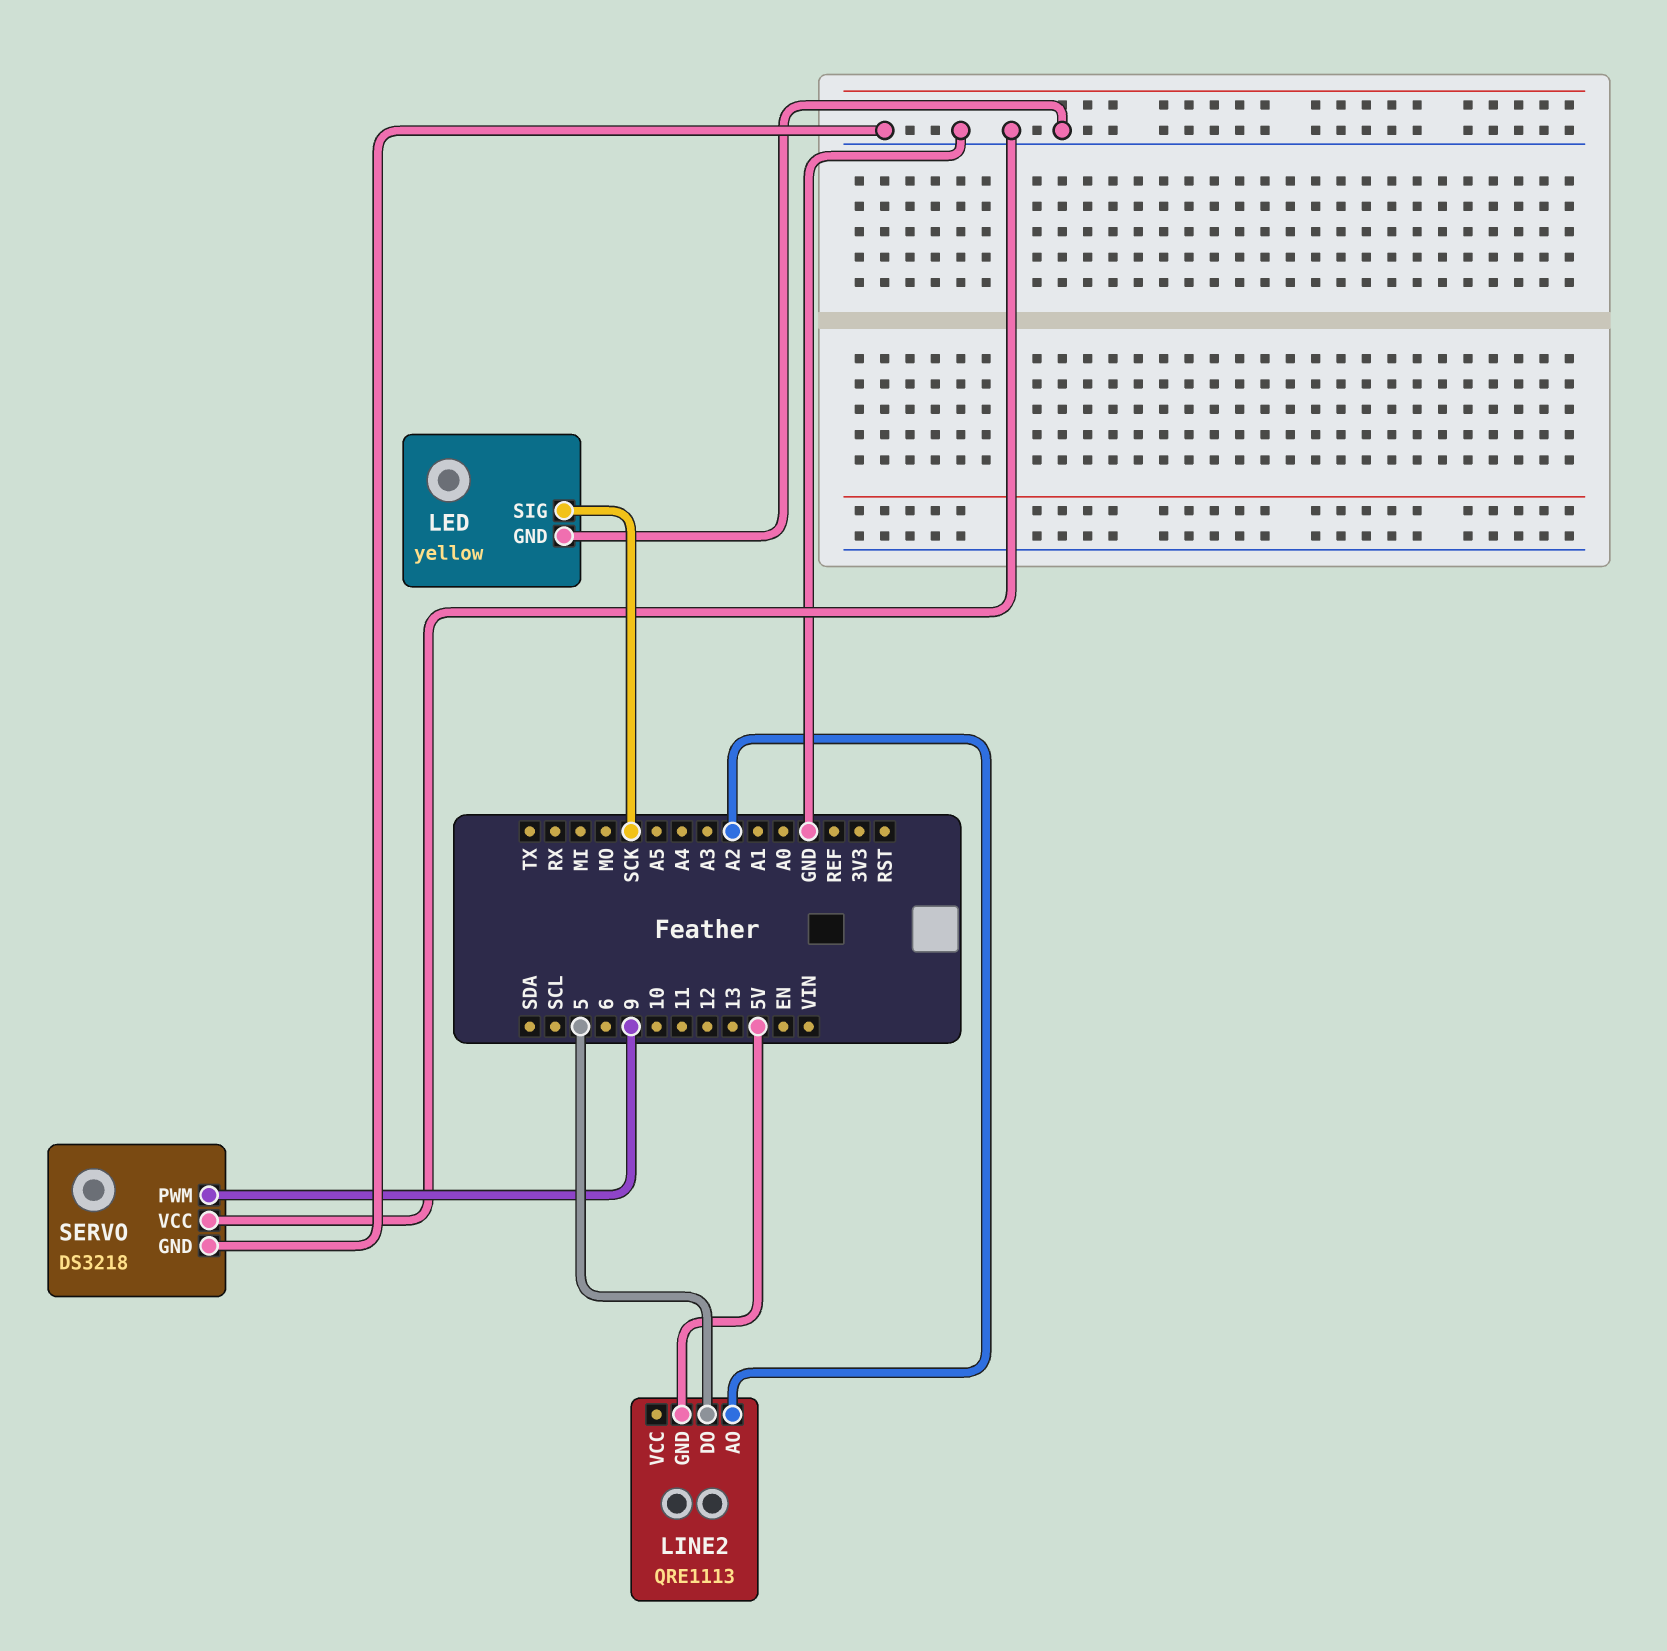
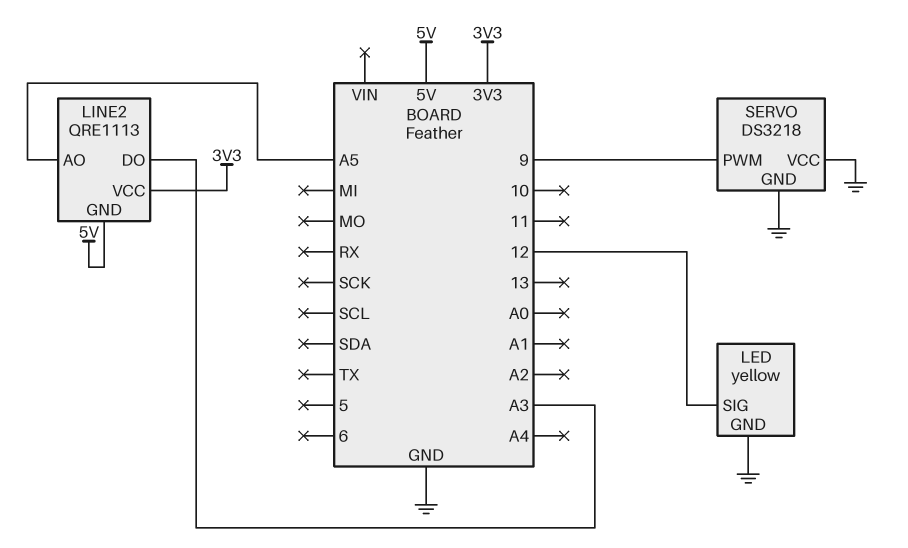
LED pin SIG: SCK -> 12
LINE2 pin AO: A2 -> A5
LINE2 pin DO: 5 -> A3
LINE2 pin VCC: none -> 3V3

